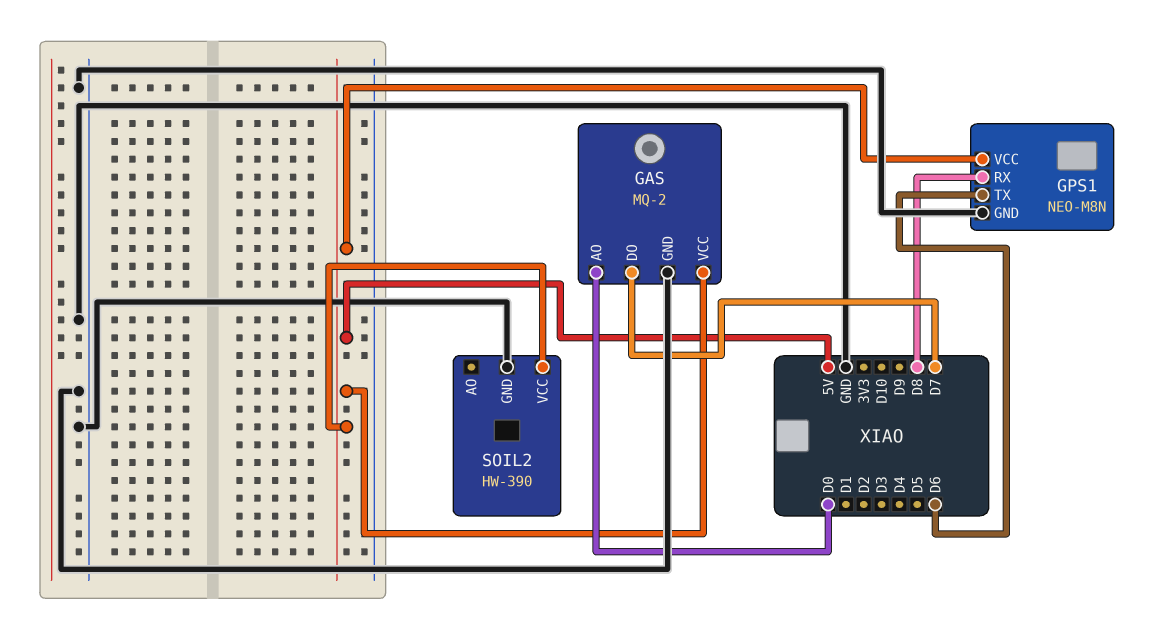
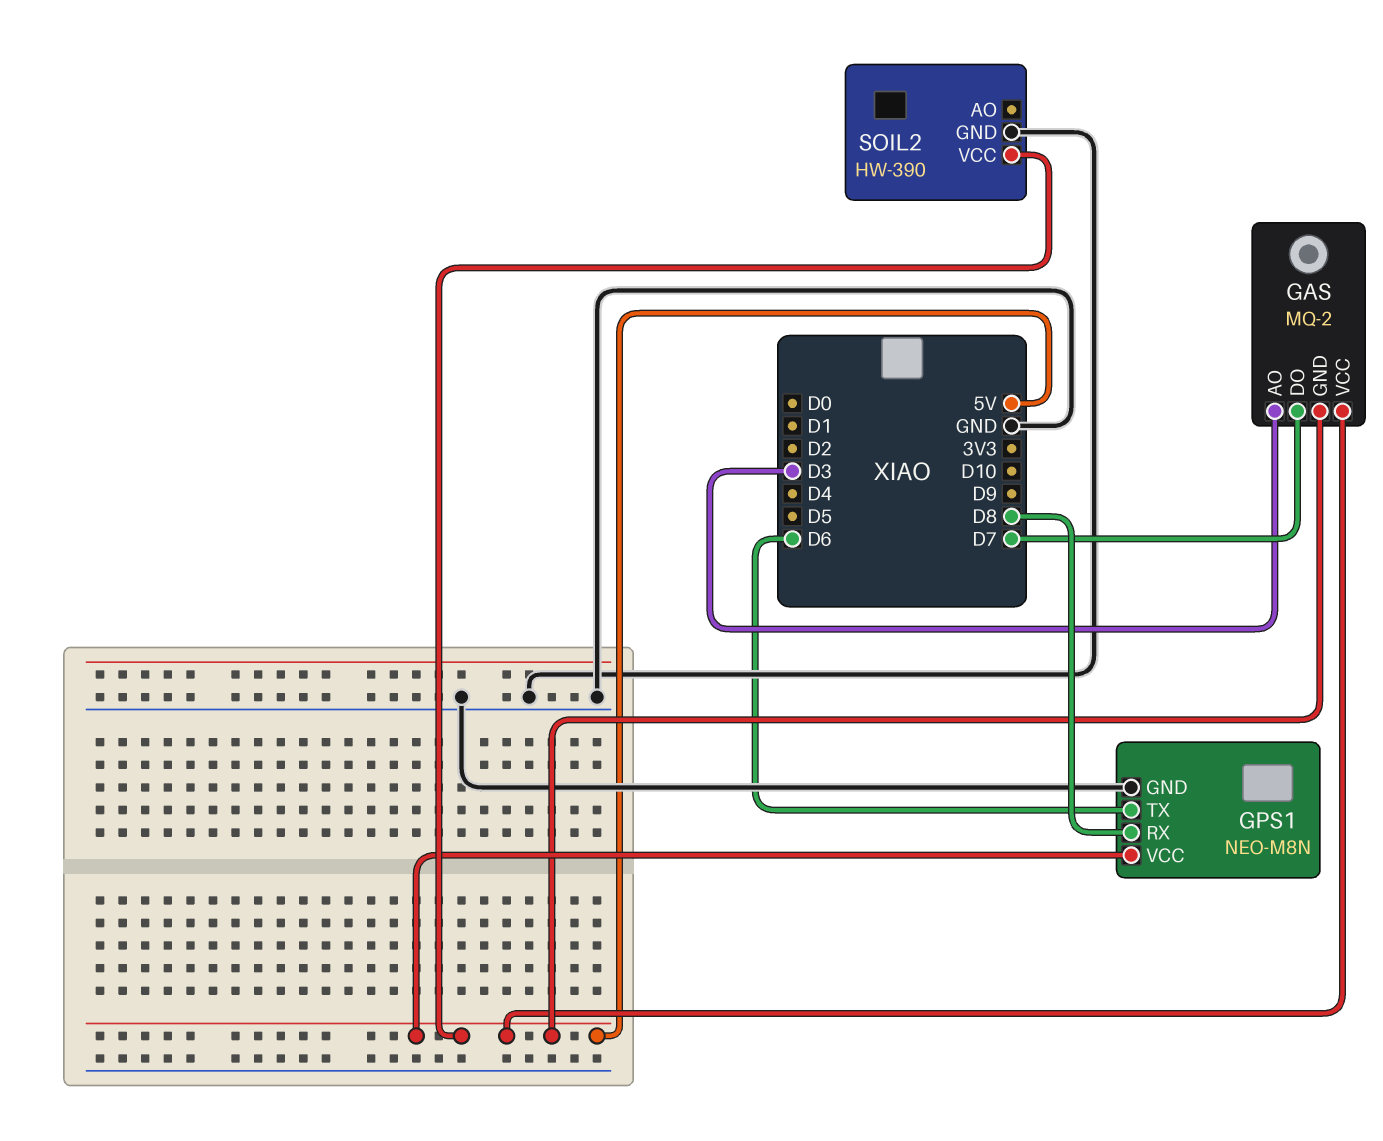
GAS pin AO: D0 -> D3
GAS pin GND: GND -> 5V

